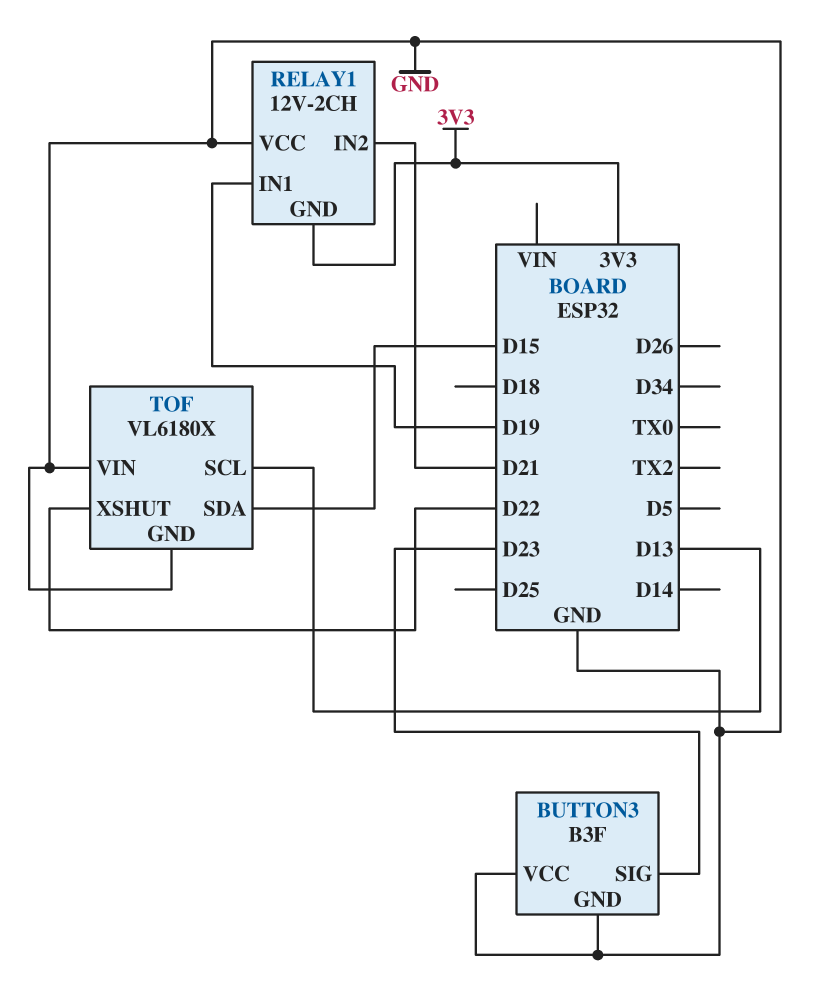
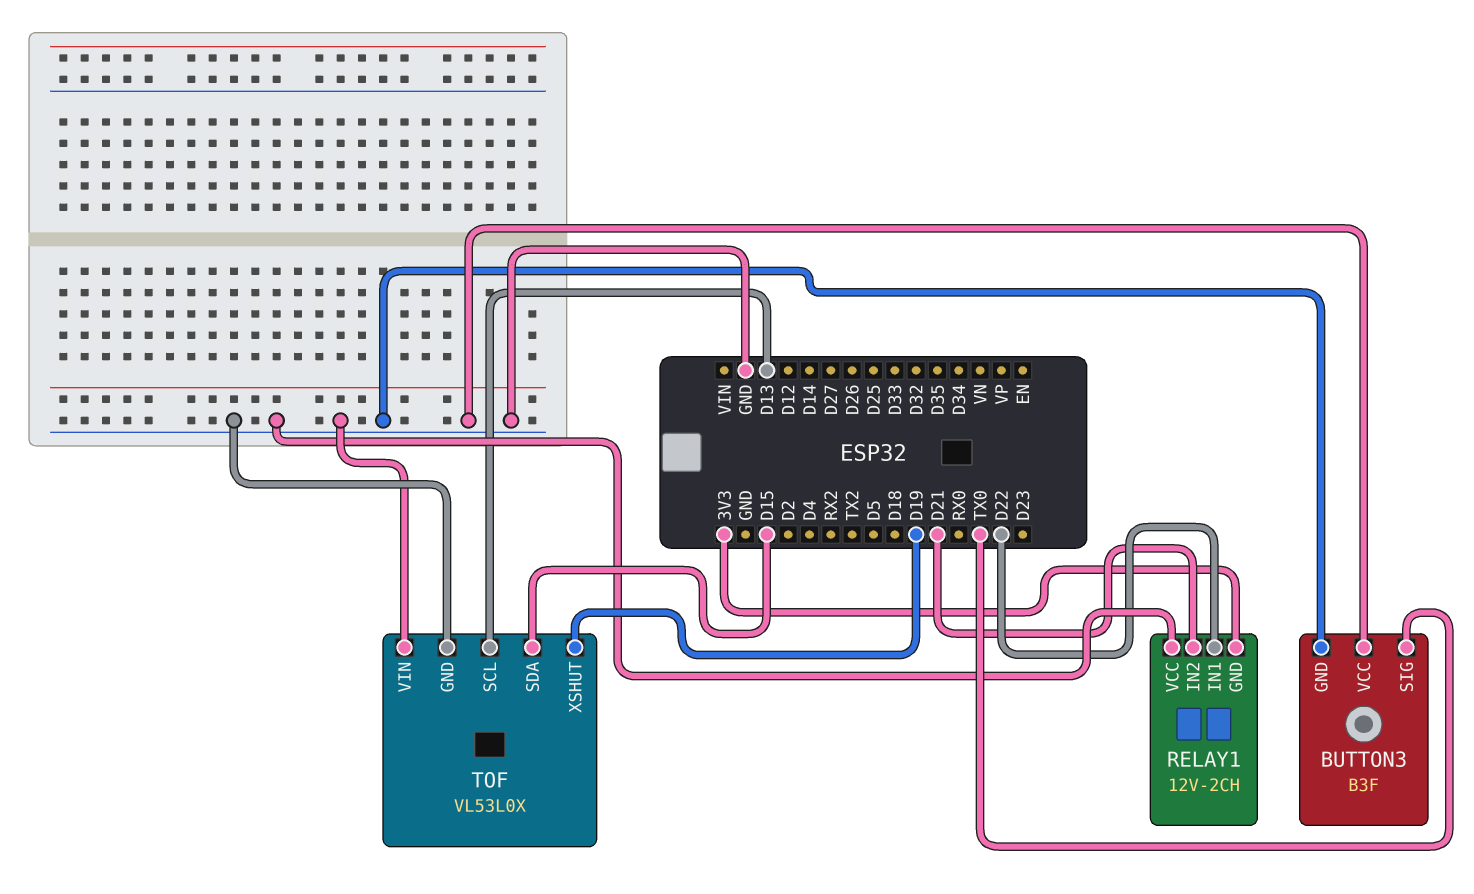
BUTTON3 pin SIG: D23 -> TX0
RELAY1 pin IN1: D19 -> D22
TOF: VL6180X -> VL53L0X
TOF pin XSHUT: D22 -> D19

